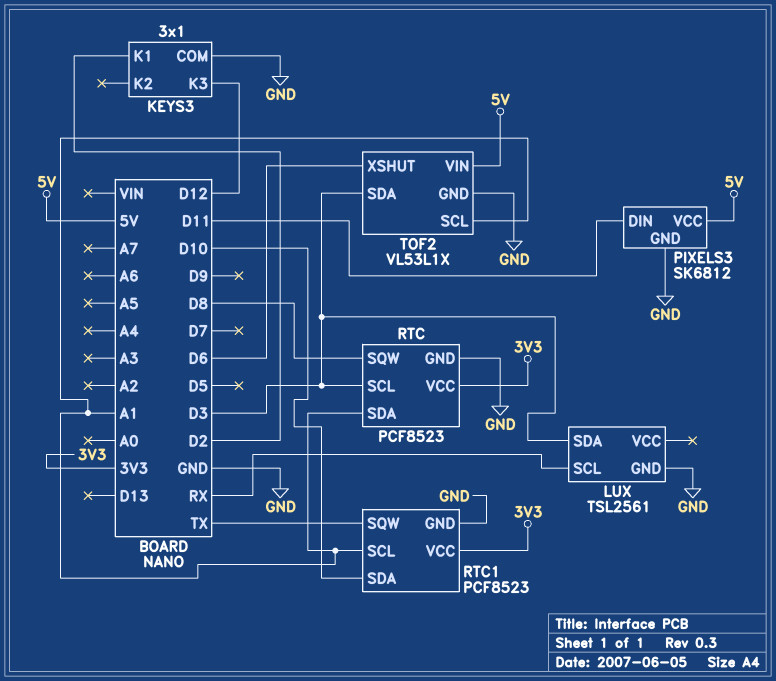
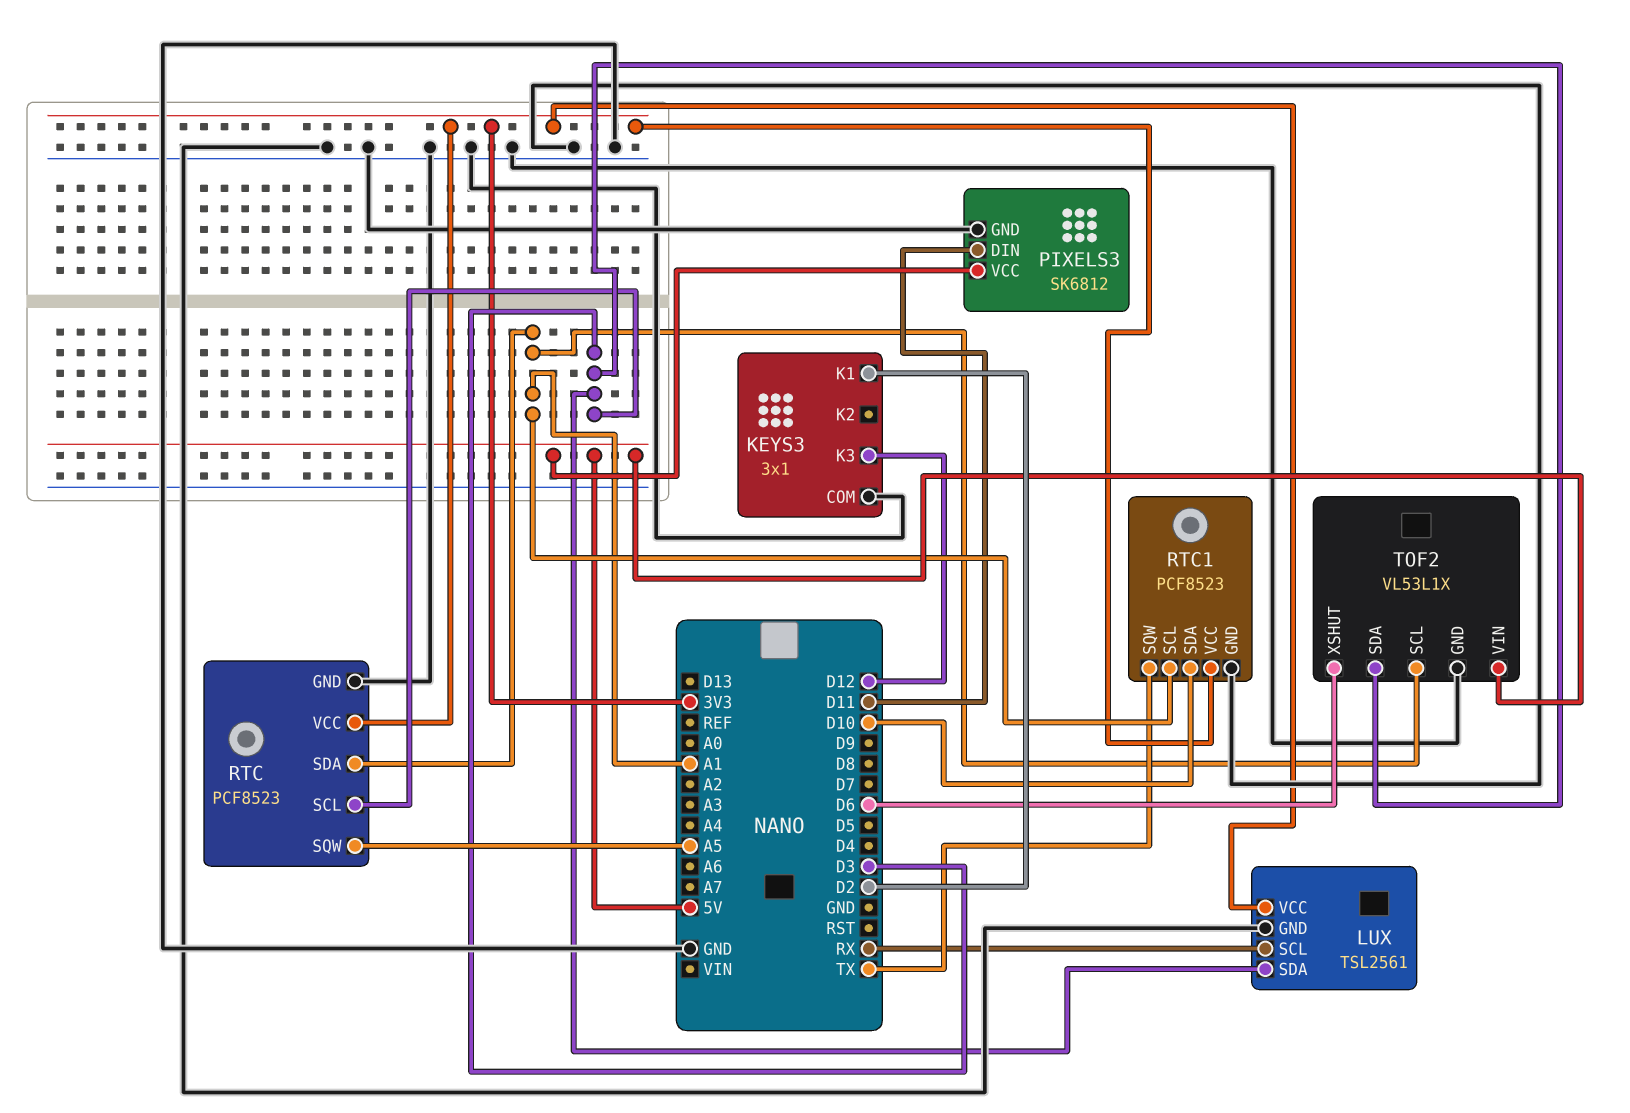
LUX pin VCC: none -> 3V3
RTC pin SQW: D8 -> A5

